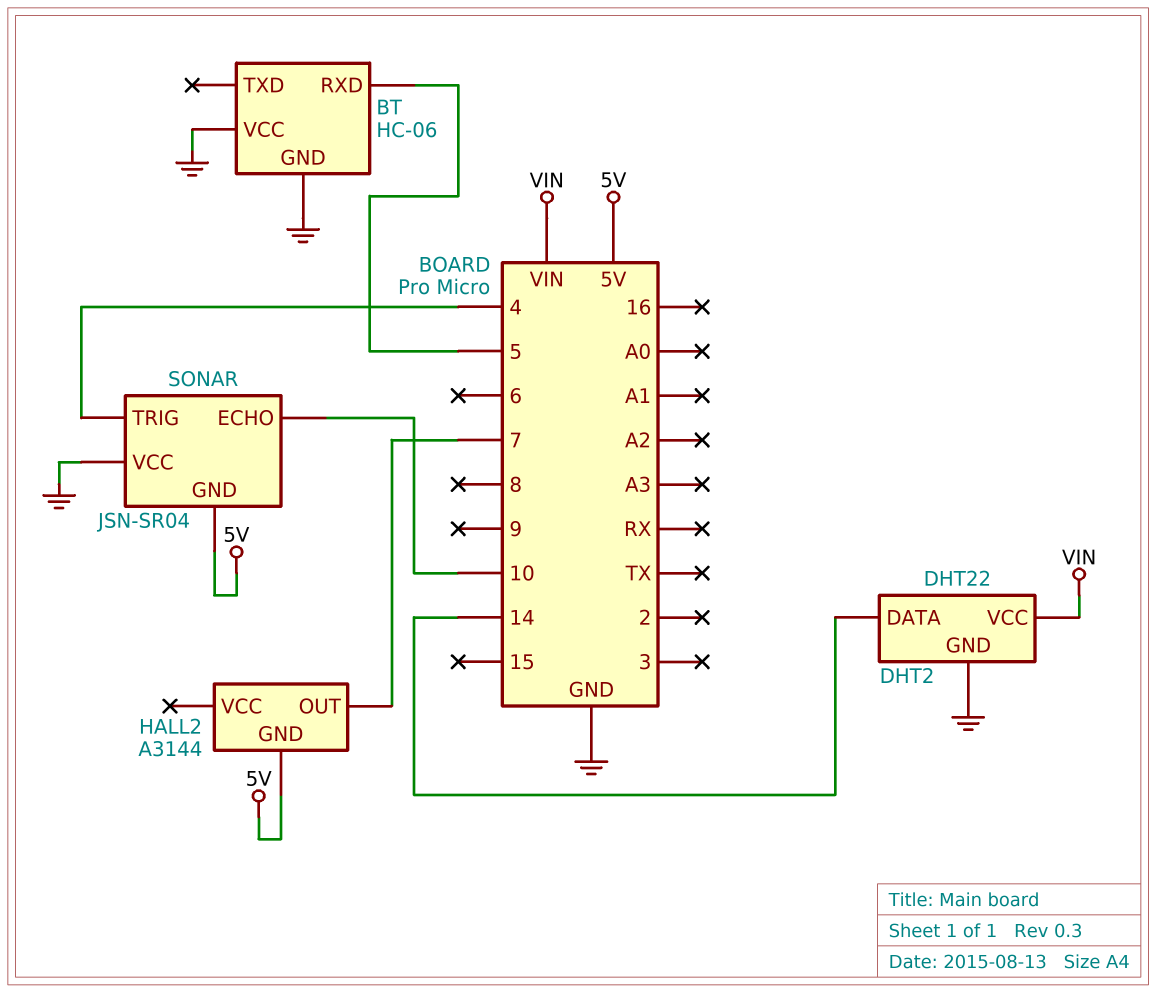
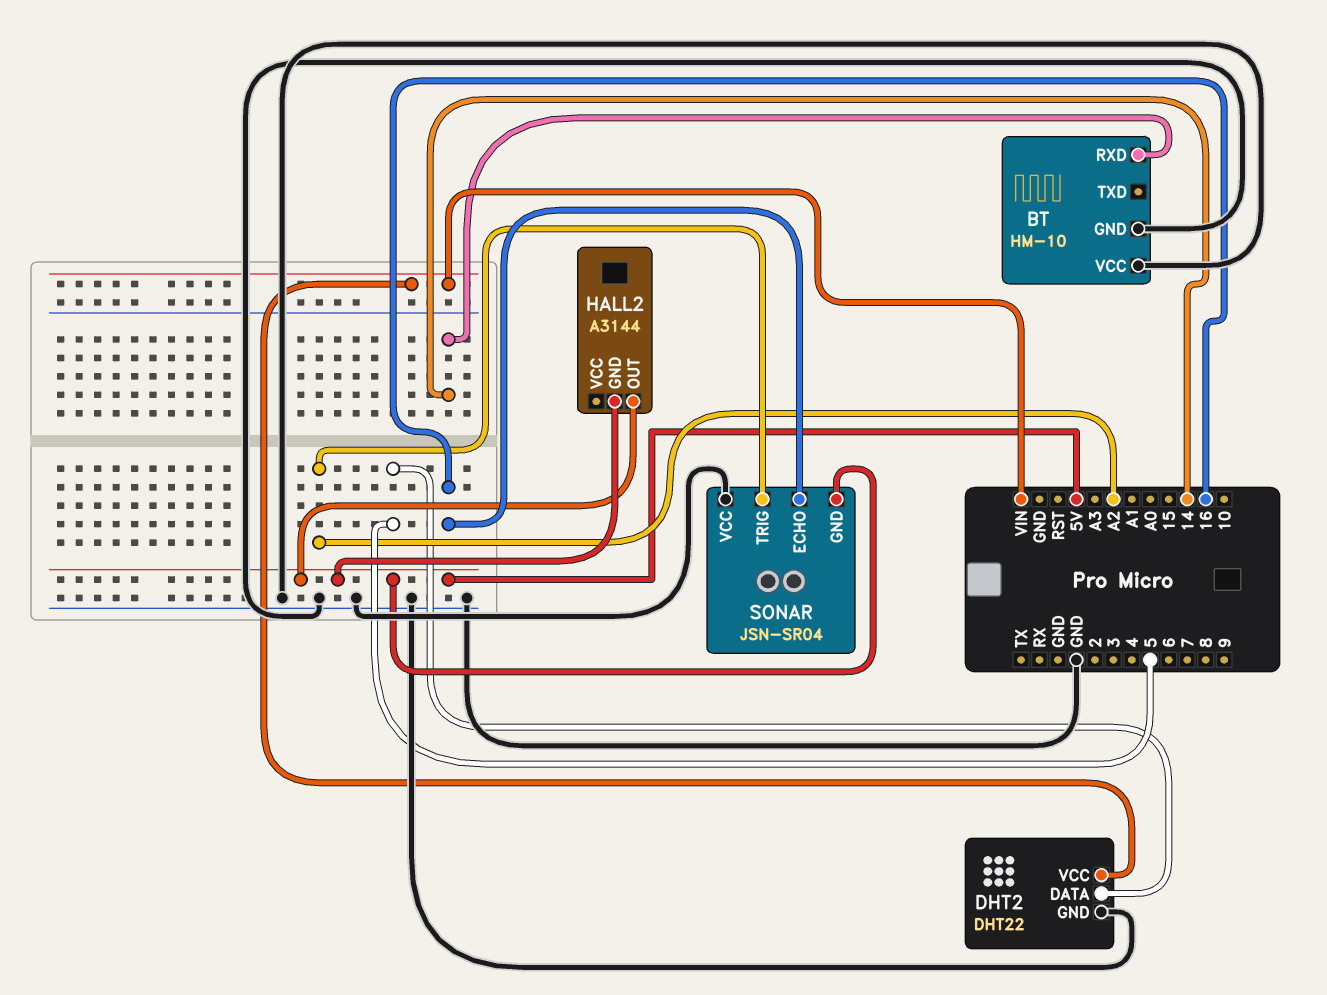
BT: HC-06 -> HM-10
BT pin RXD: 5 -> 14
DHT2 pin DATA: 14 -> 5
HALL2 pin OUT: 7 -> 5V
SONAR pin ECHO: 10 -> 16
SONAR pin TRIG: 4 -> A2

